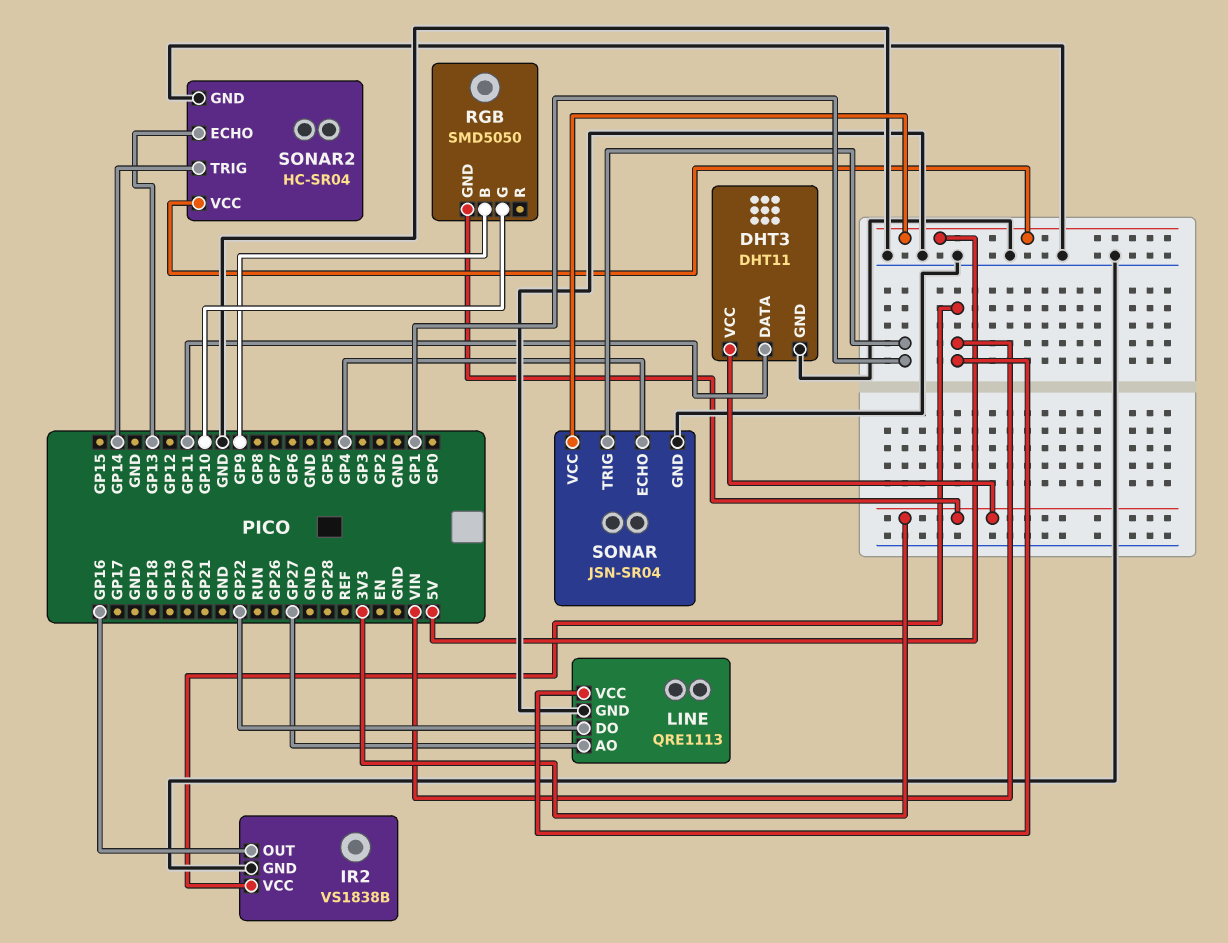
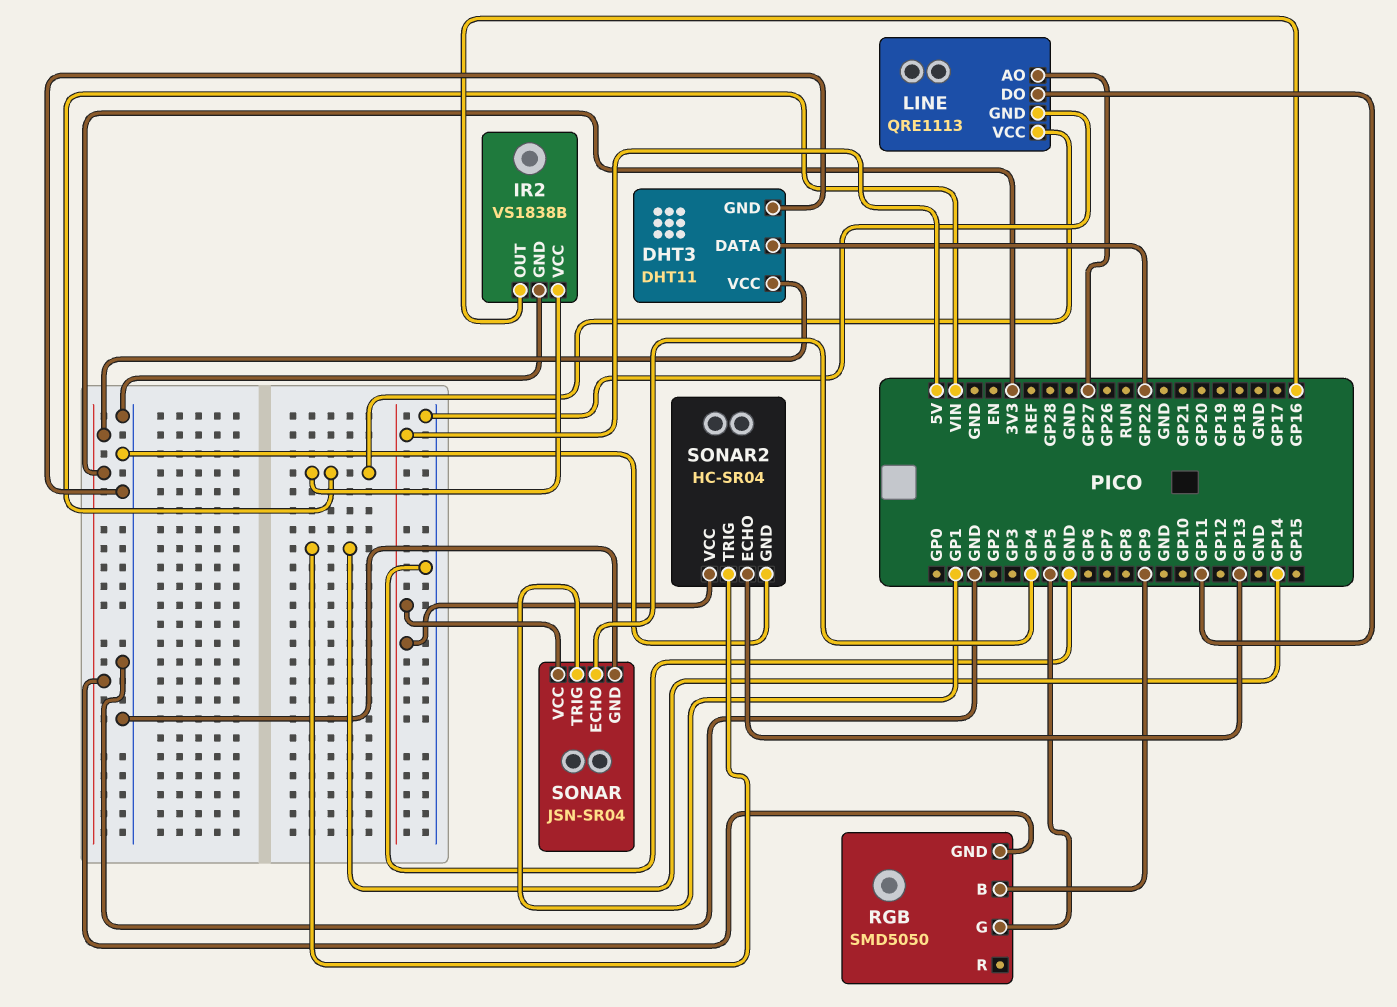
DHT3 pin DATA: GP11 -> GP22
LINE pin DO: GP22 -> GP11
RGB pin G: GP10 -> GP5

